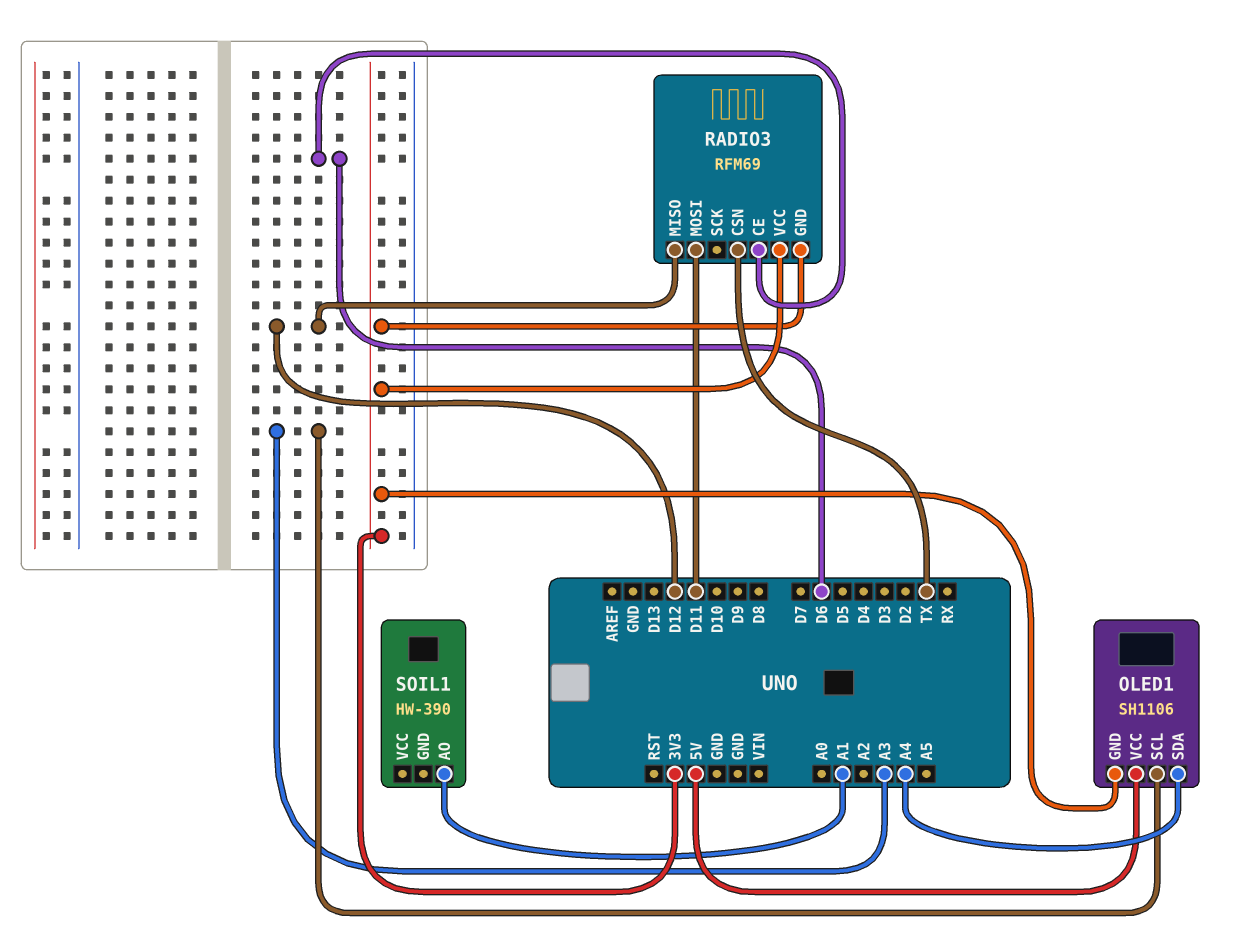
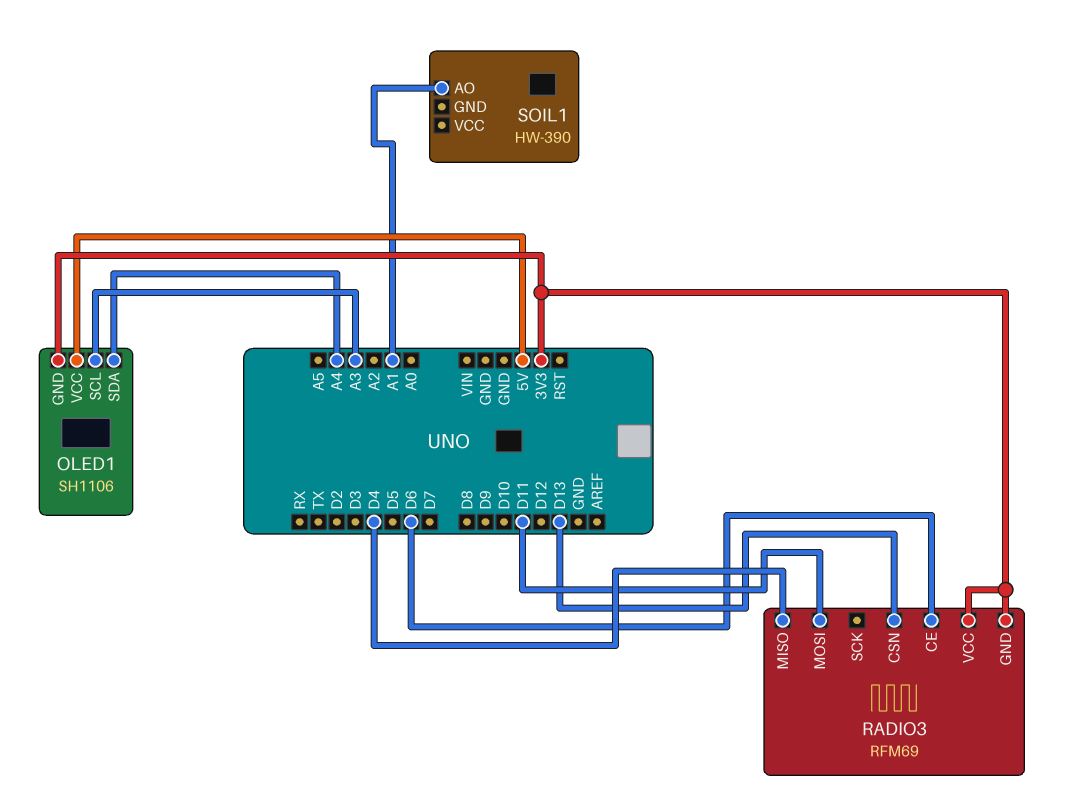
RADIO3 pin CSN: TX -> D13
RADIO3 pin MISO: D12 -> D4

